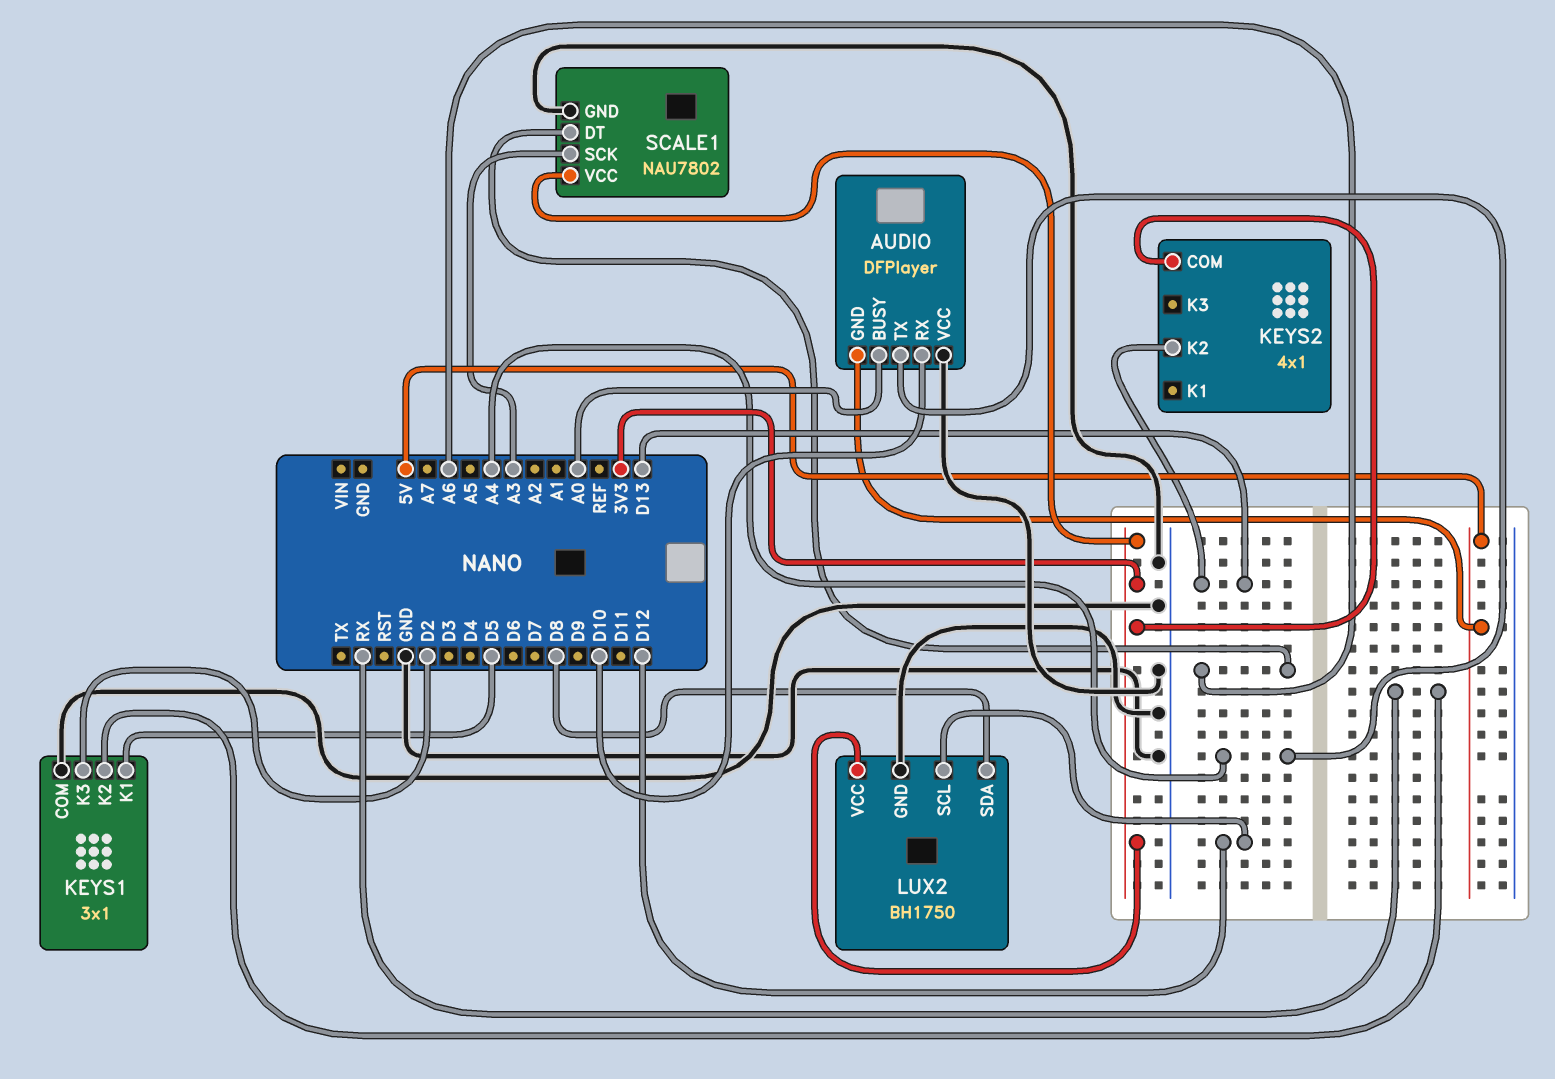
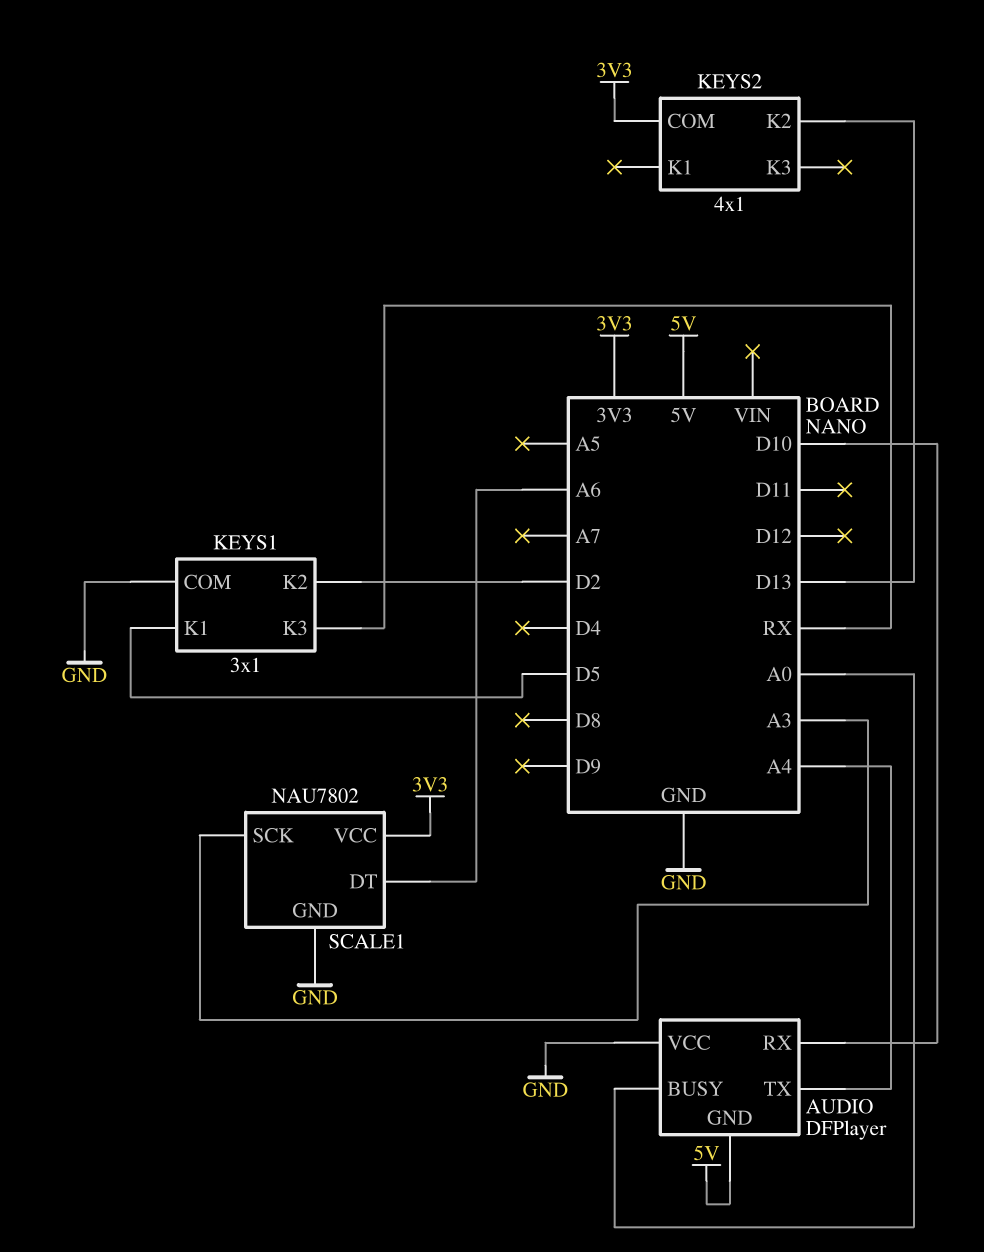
KEYS1 pin K2: RX -> D2
KEYS1 pin K3: D2 -> RX
LUX2: BH1750 -> none
LUX2 pin GND: GND -> none
LUX2 pin SCL: D12 -> none
LUX2 pin SDA: D8 -> none
LUX2 pin VCC: 3V3 -> none

